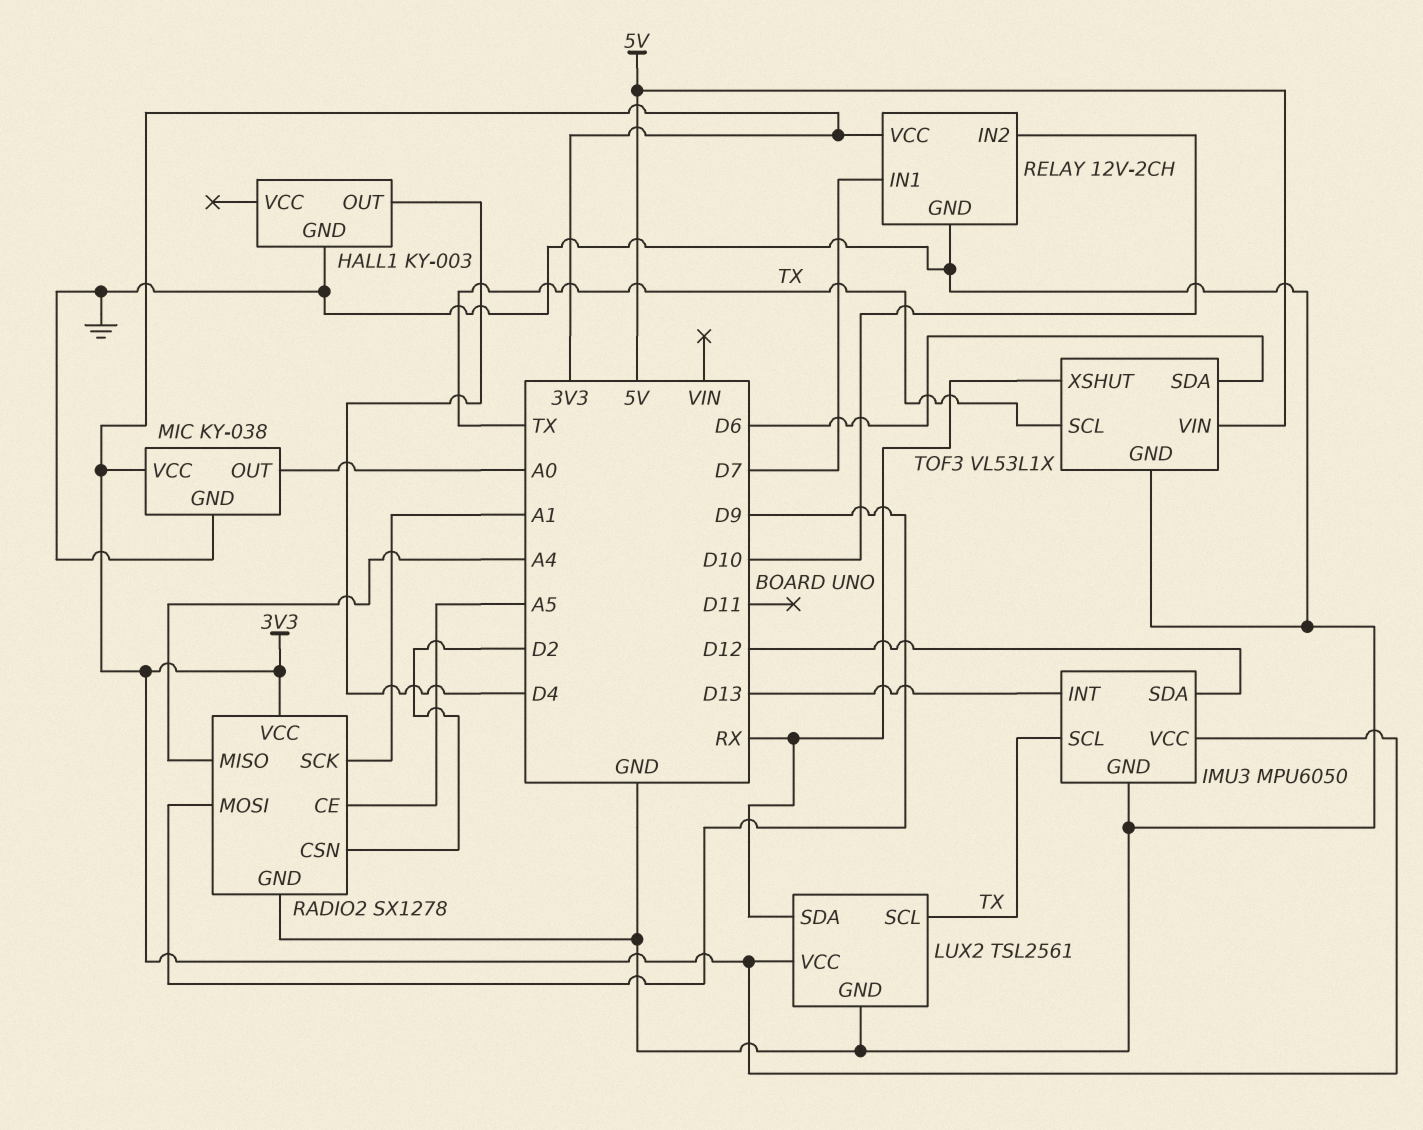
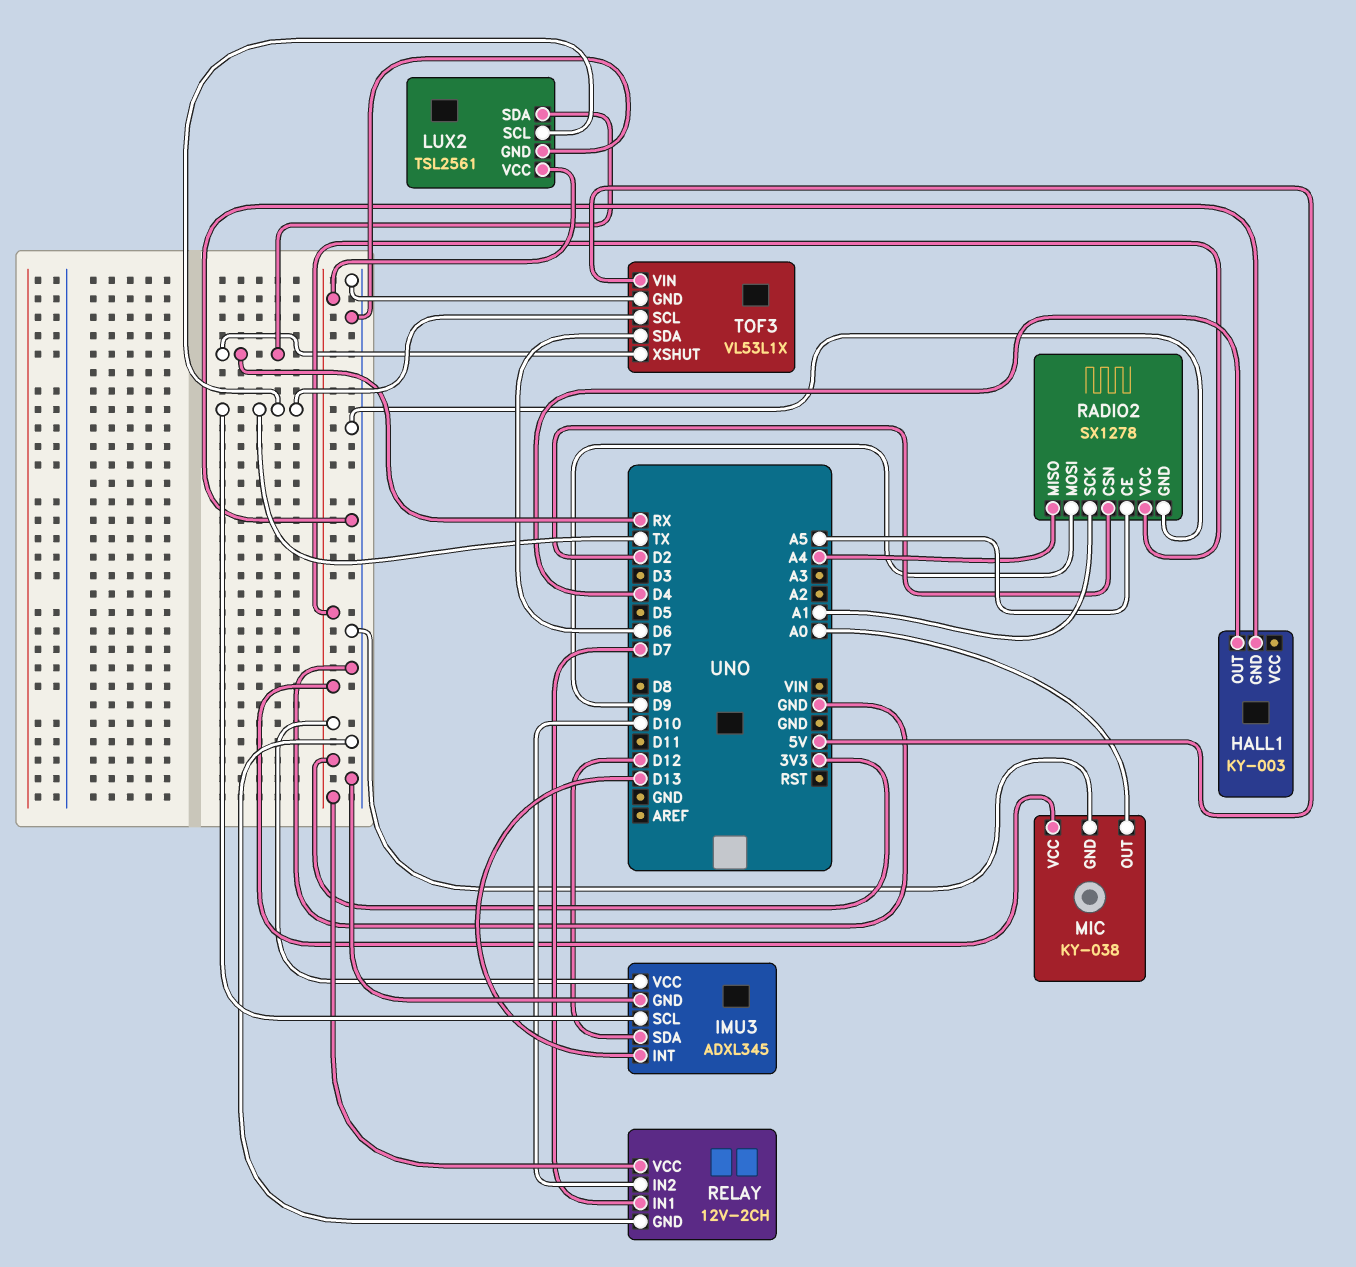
IMU3: MPU6050 -> ADXL345

